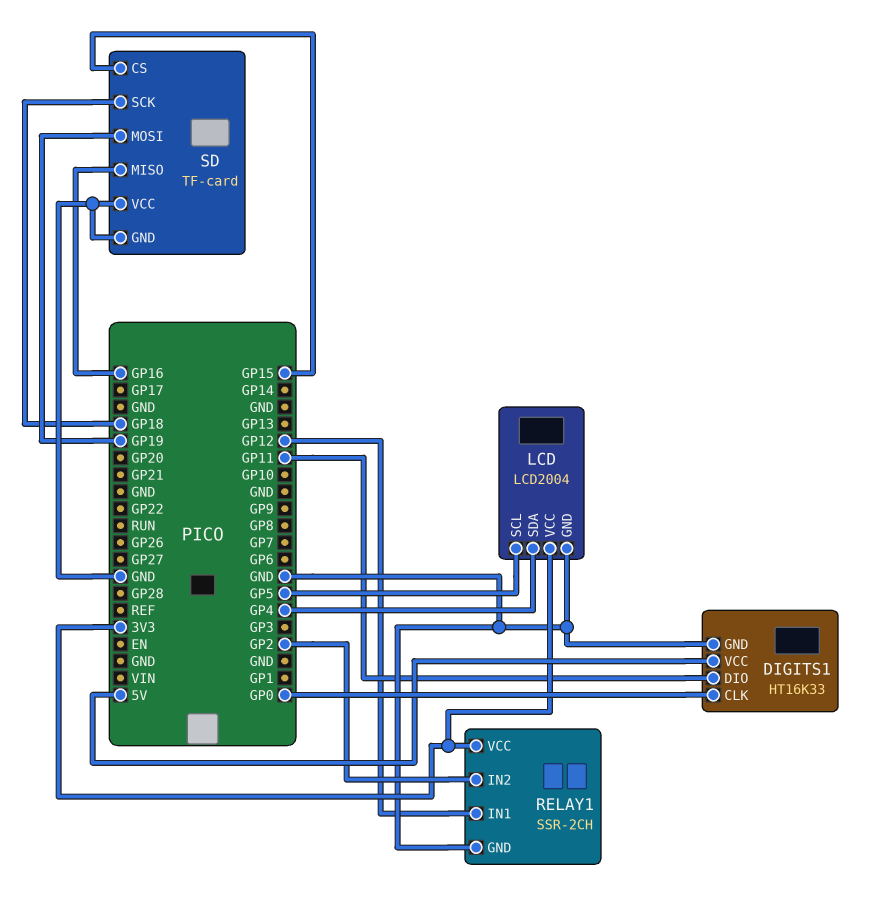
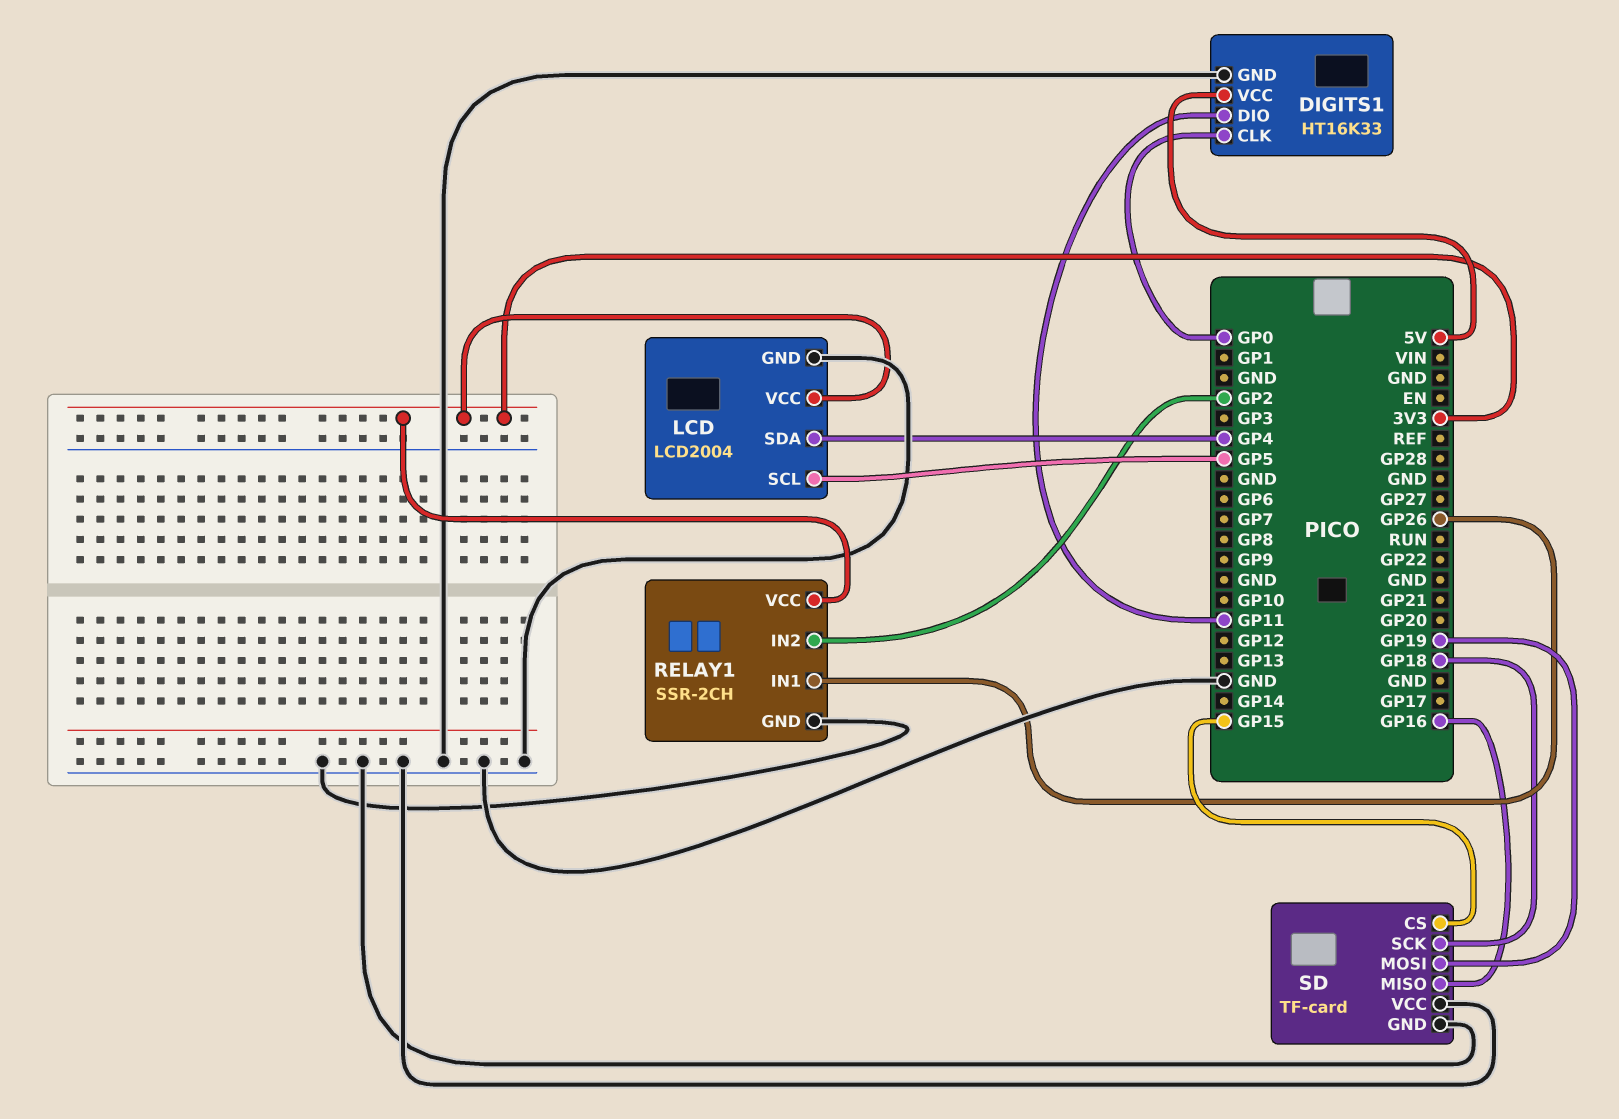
RELAY1 pin IN1: GP12 -> GP26

